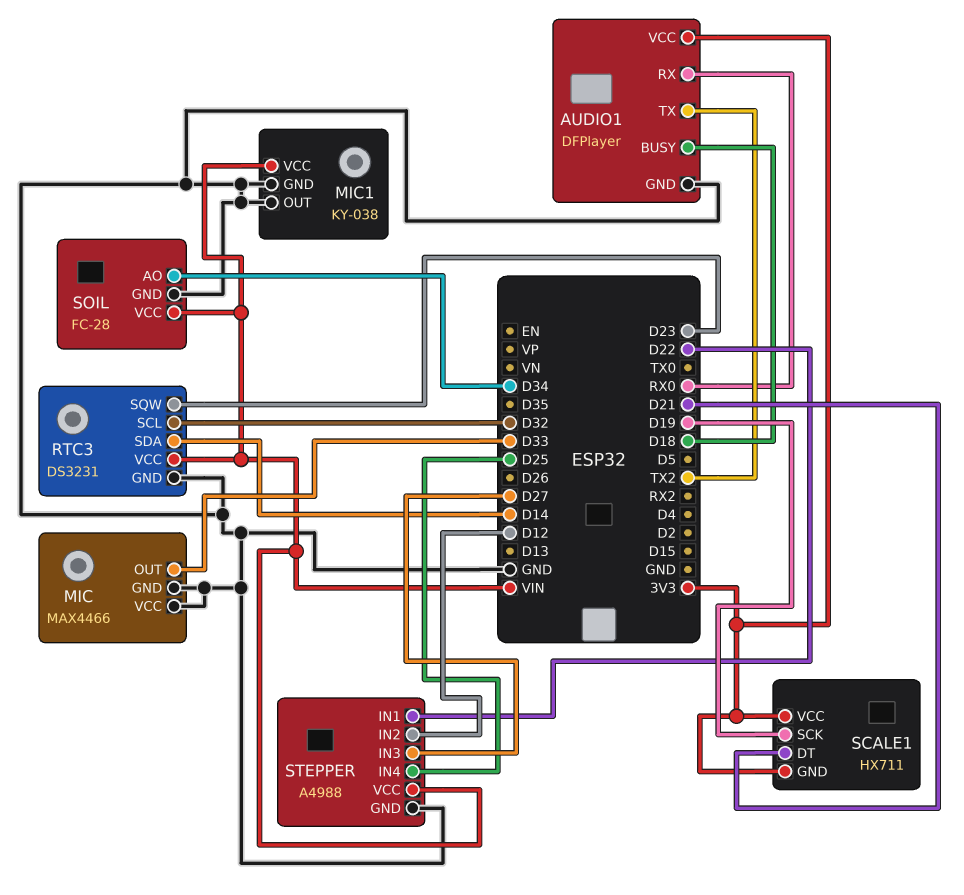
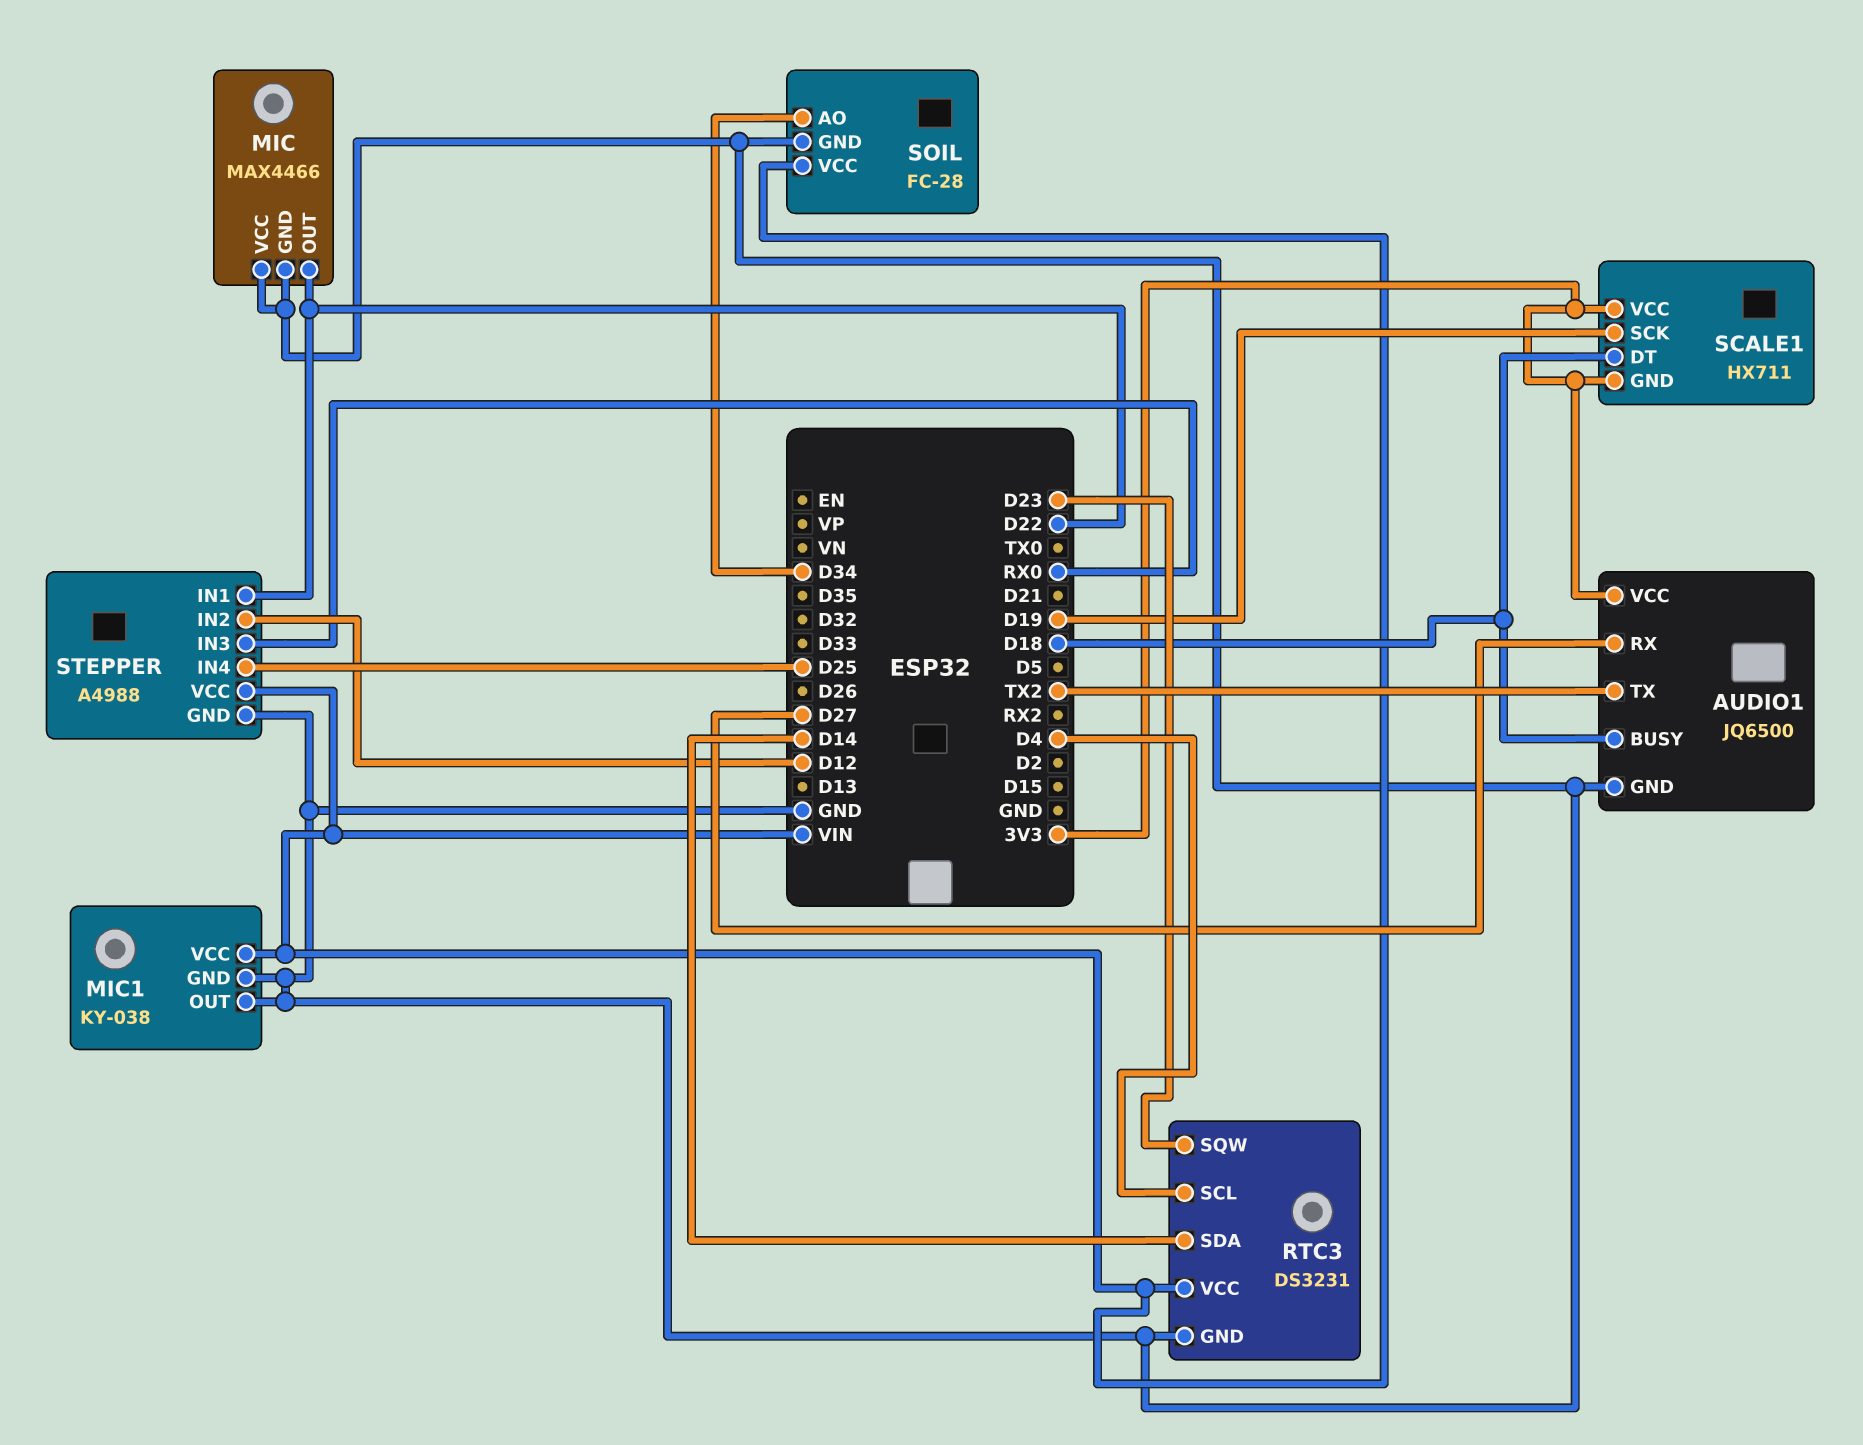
AUDIO1: DFPlayer -> JQ6500
AUDIO1 pin RX: RX0 -> D27
MIC pin OUT: D33 -> D22
RTC3 pin SCL: D32 -> D4
SCALE1 pin DT: D21 -> D18
STEPPER pin IN3: D27 -> RX0

